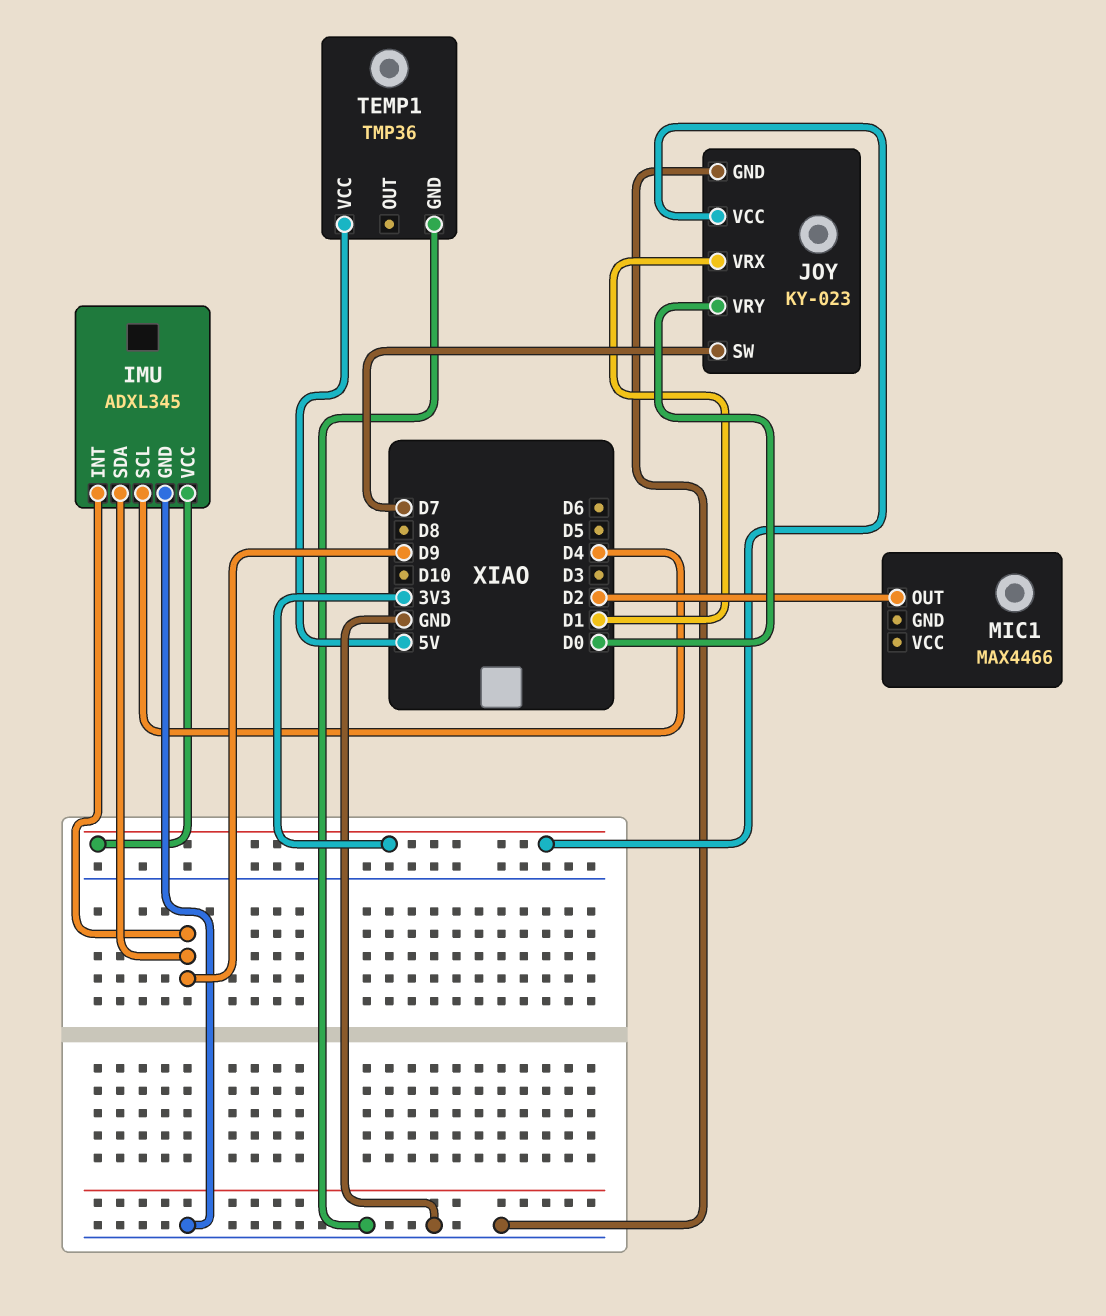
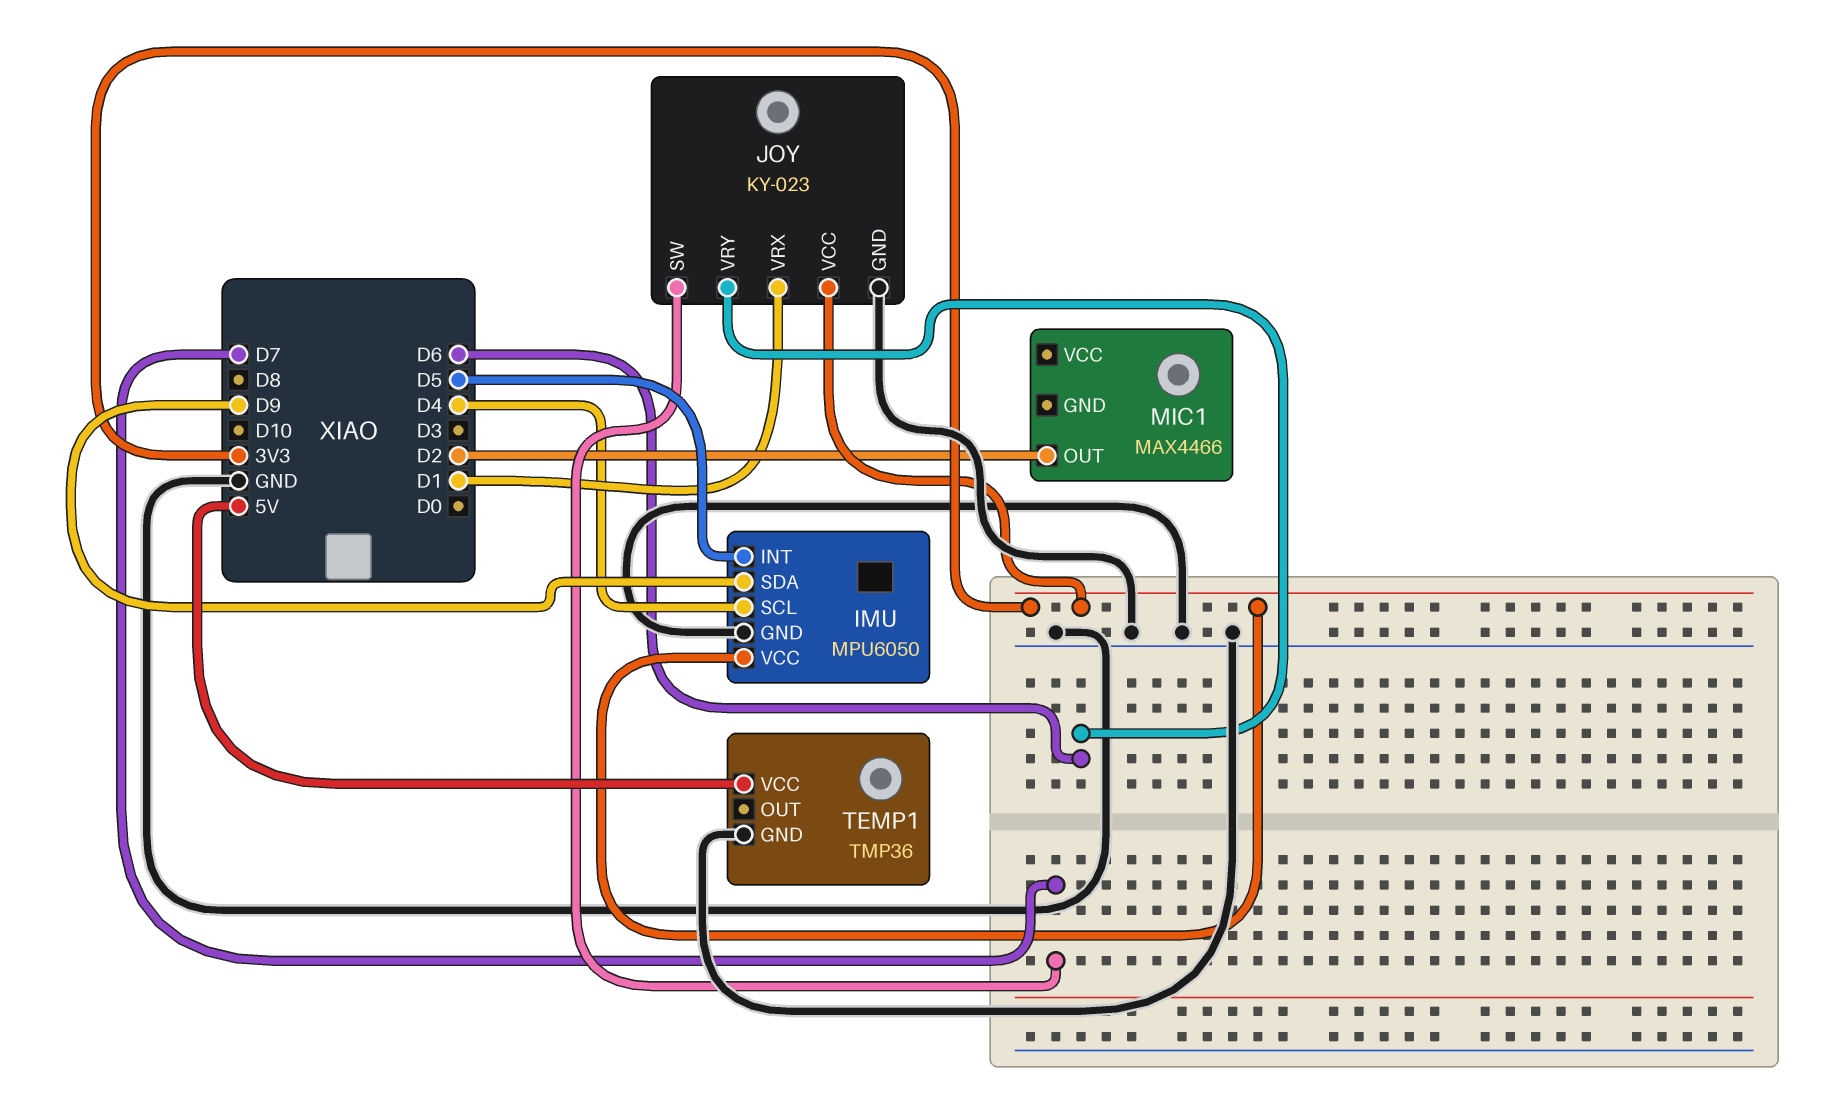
IMU: ADXL345 -> MPU6050
IMU pin INT: D9 -> D5
JOY pin VRY: D0 -> D6

